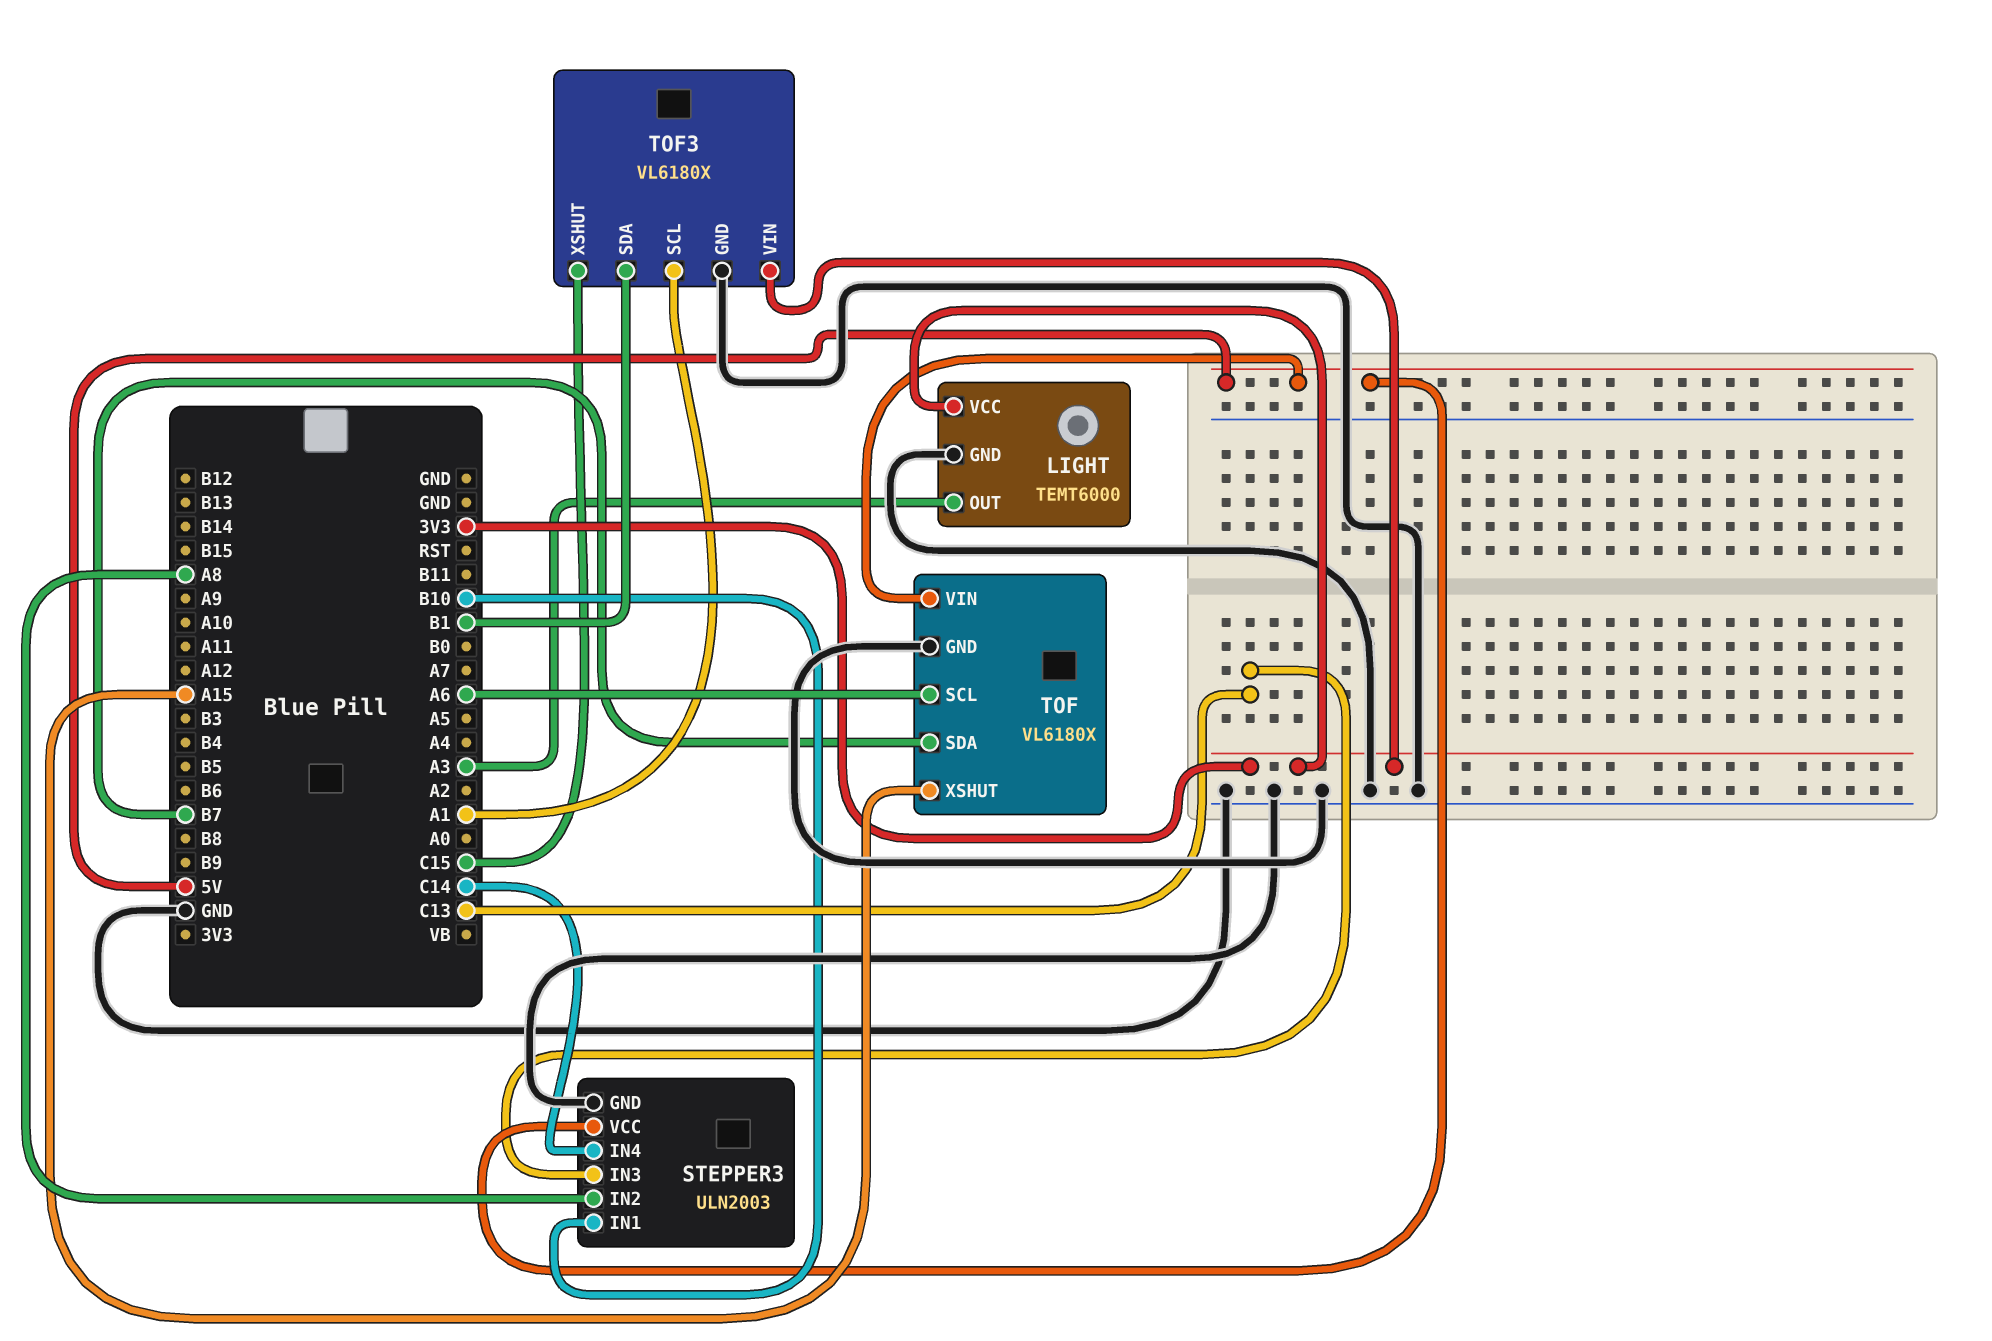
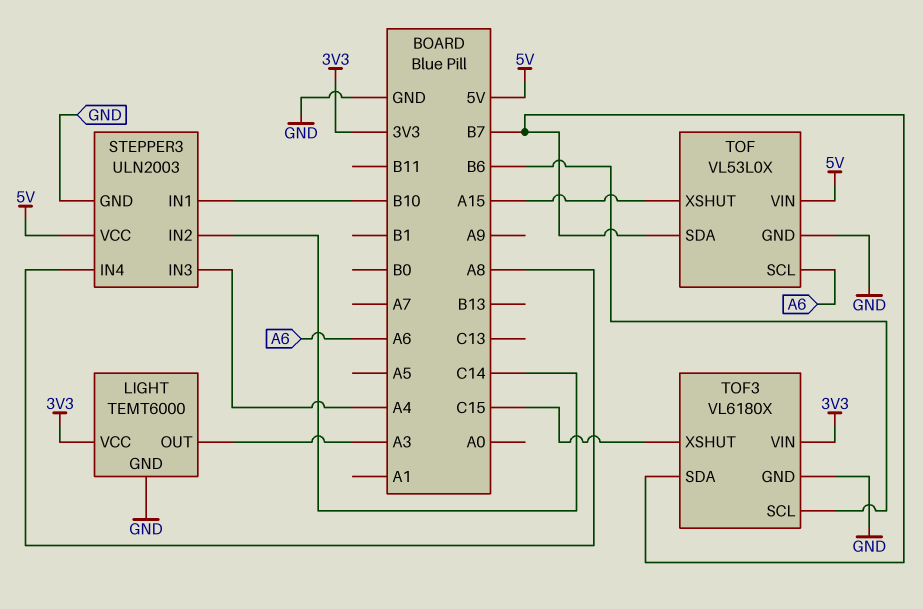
STEPPER3 pin IN2: A8 -> C14
STEPPER3 pin IN3: C13 -> A4
STEPPER3 pin IN4: C14 -> A8
TOF: VL6180X -> VL53L0X
TOF3 pin SCL: A1 -> B6
TOF3 pin SDA: B1 -> B7

